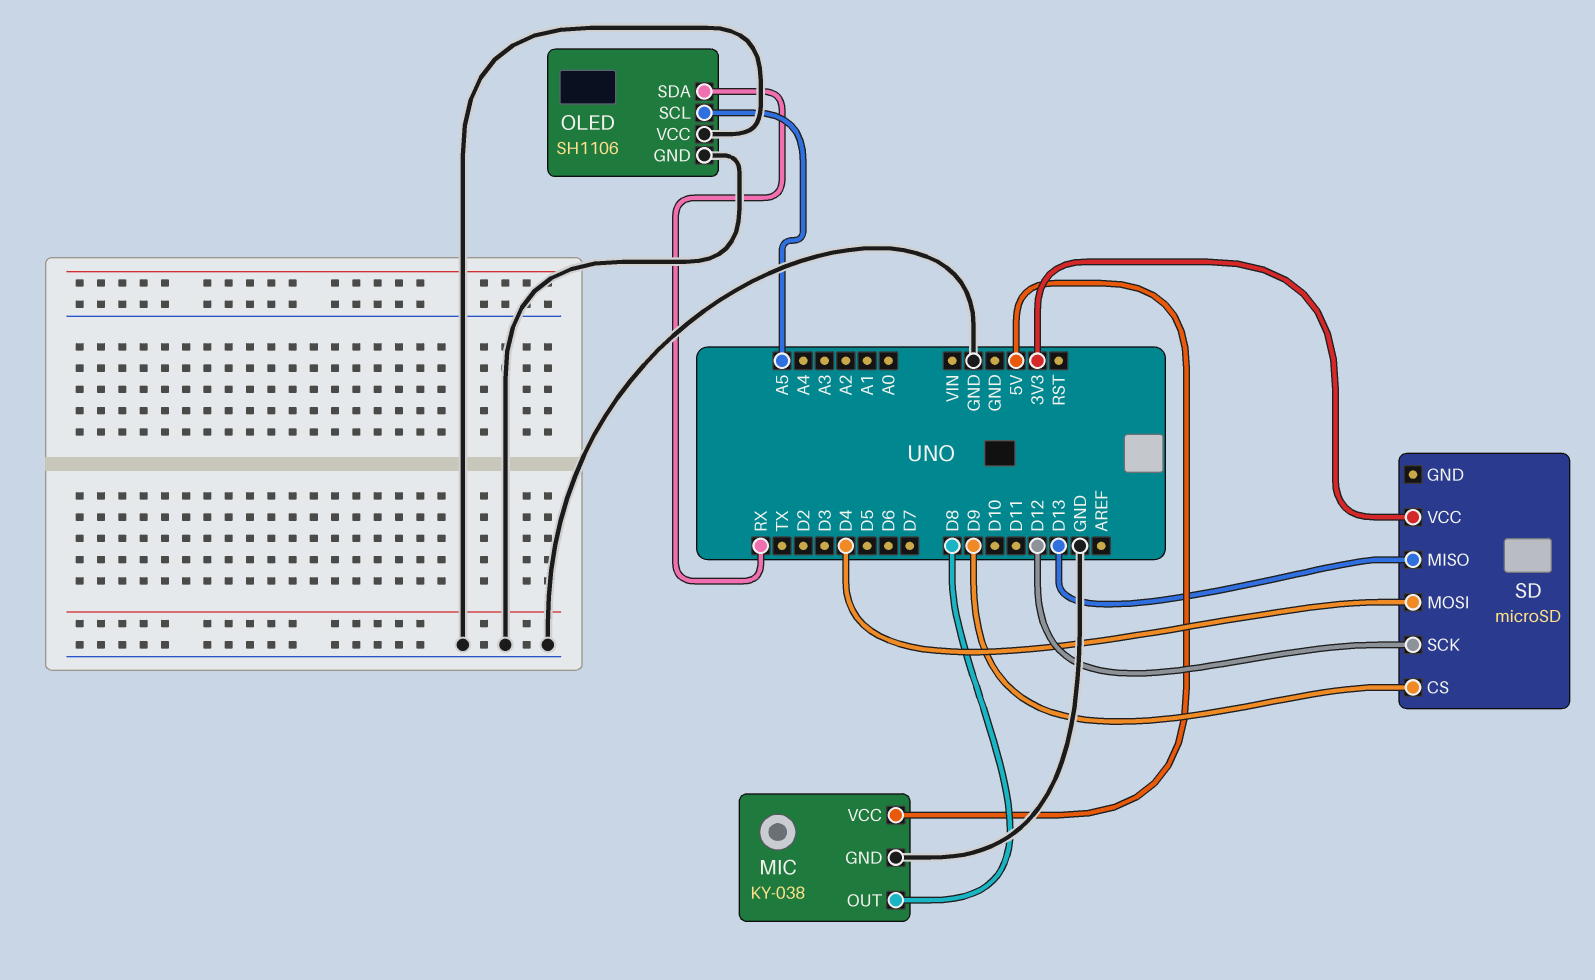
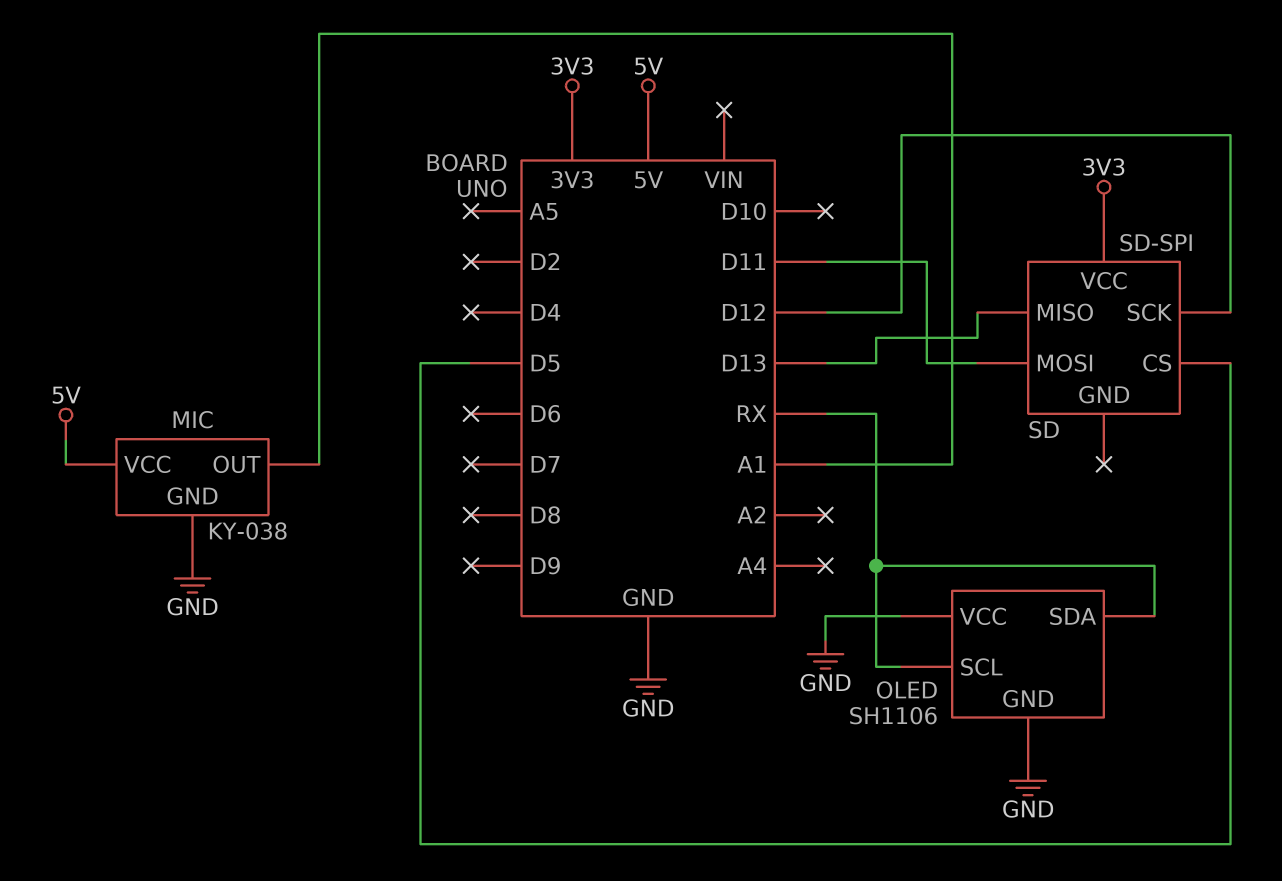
MIC pin OUT: D8 -> A1
OLED pin SCL: A5 -> RX
SD: microSD -> SD-SPI
SD pin CS: D9 -> D5
SD pin MOSI: D4 -> D11

